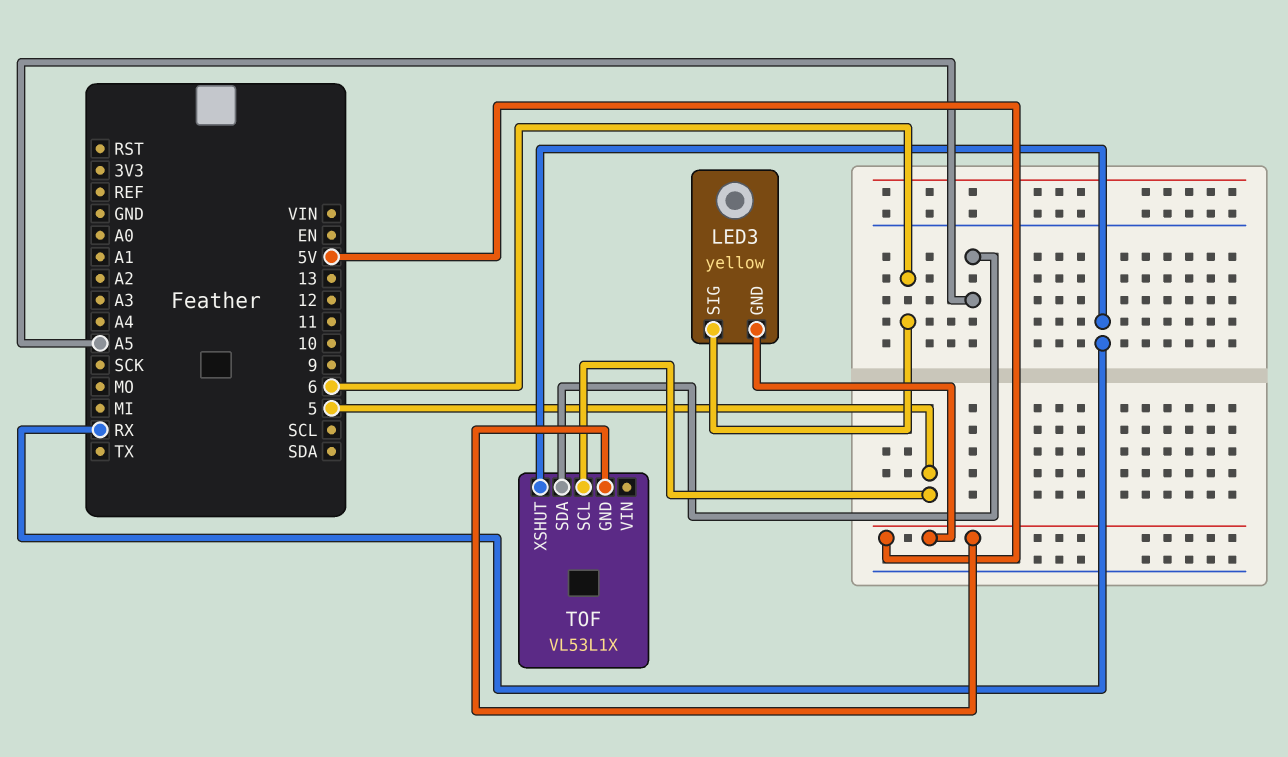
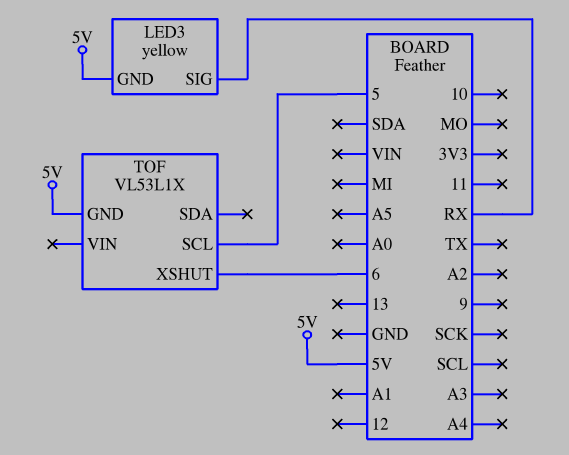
LED3 pin SIG: 6 -> RX
TOF pin SDA: A5 -> none
TOF pin XSHUT: RX -> 6

